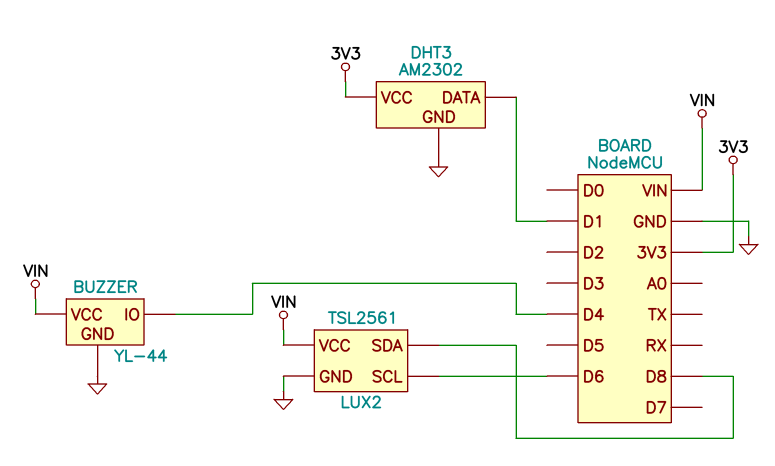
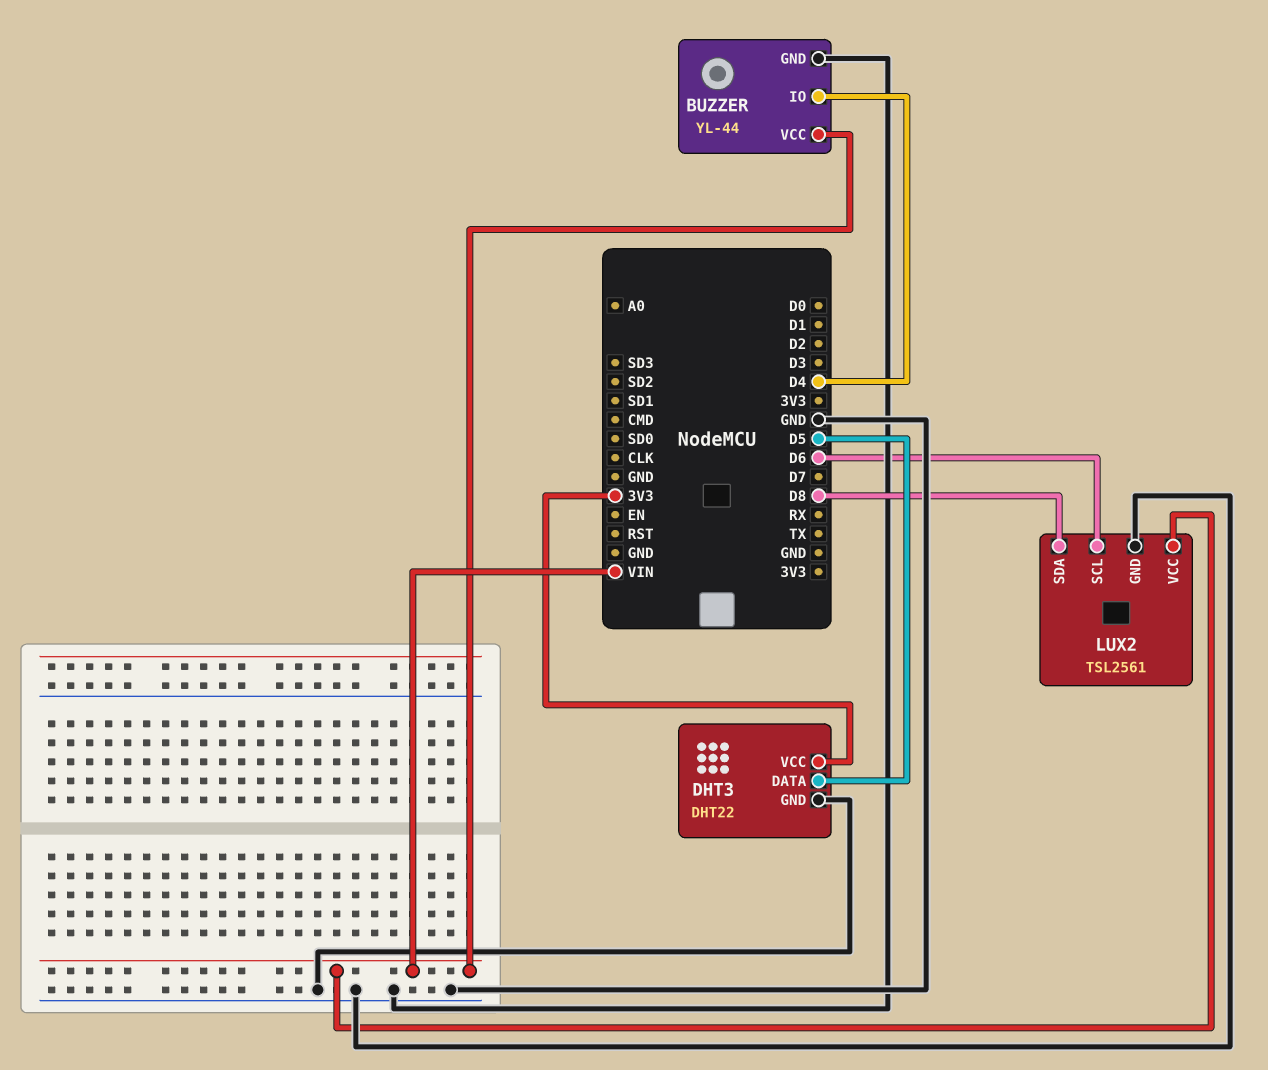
DHT3: AM2302 -> DHT22
DHT3 pin DATA: D1 -> D5

